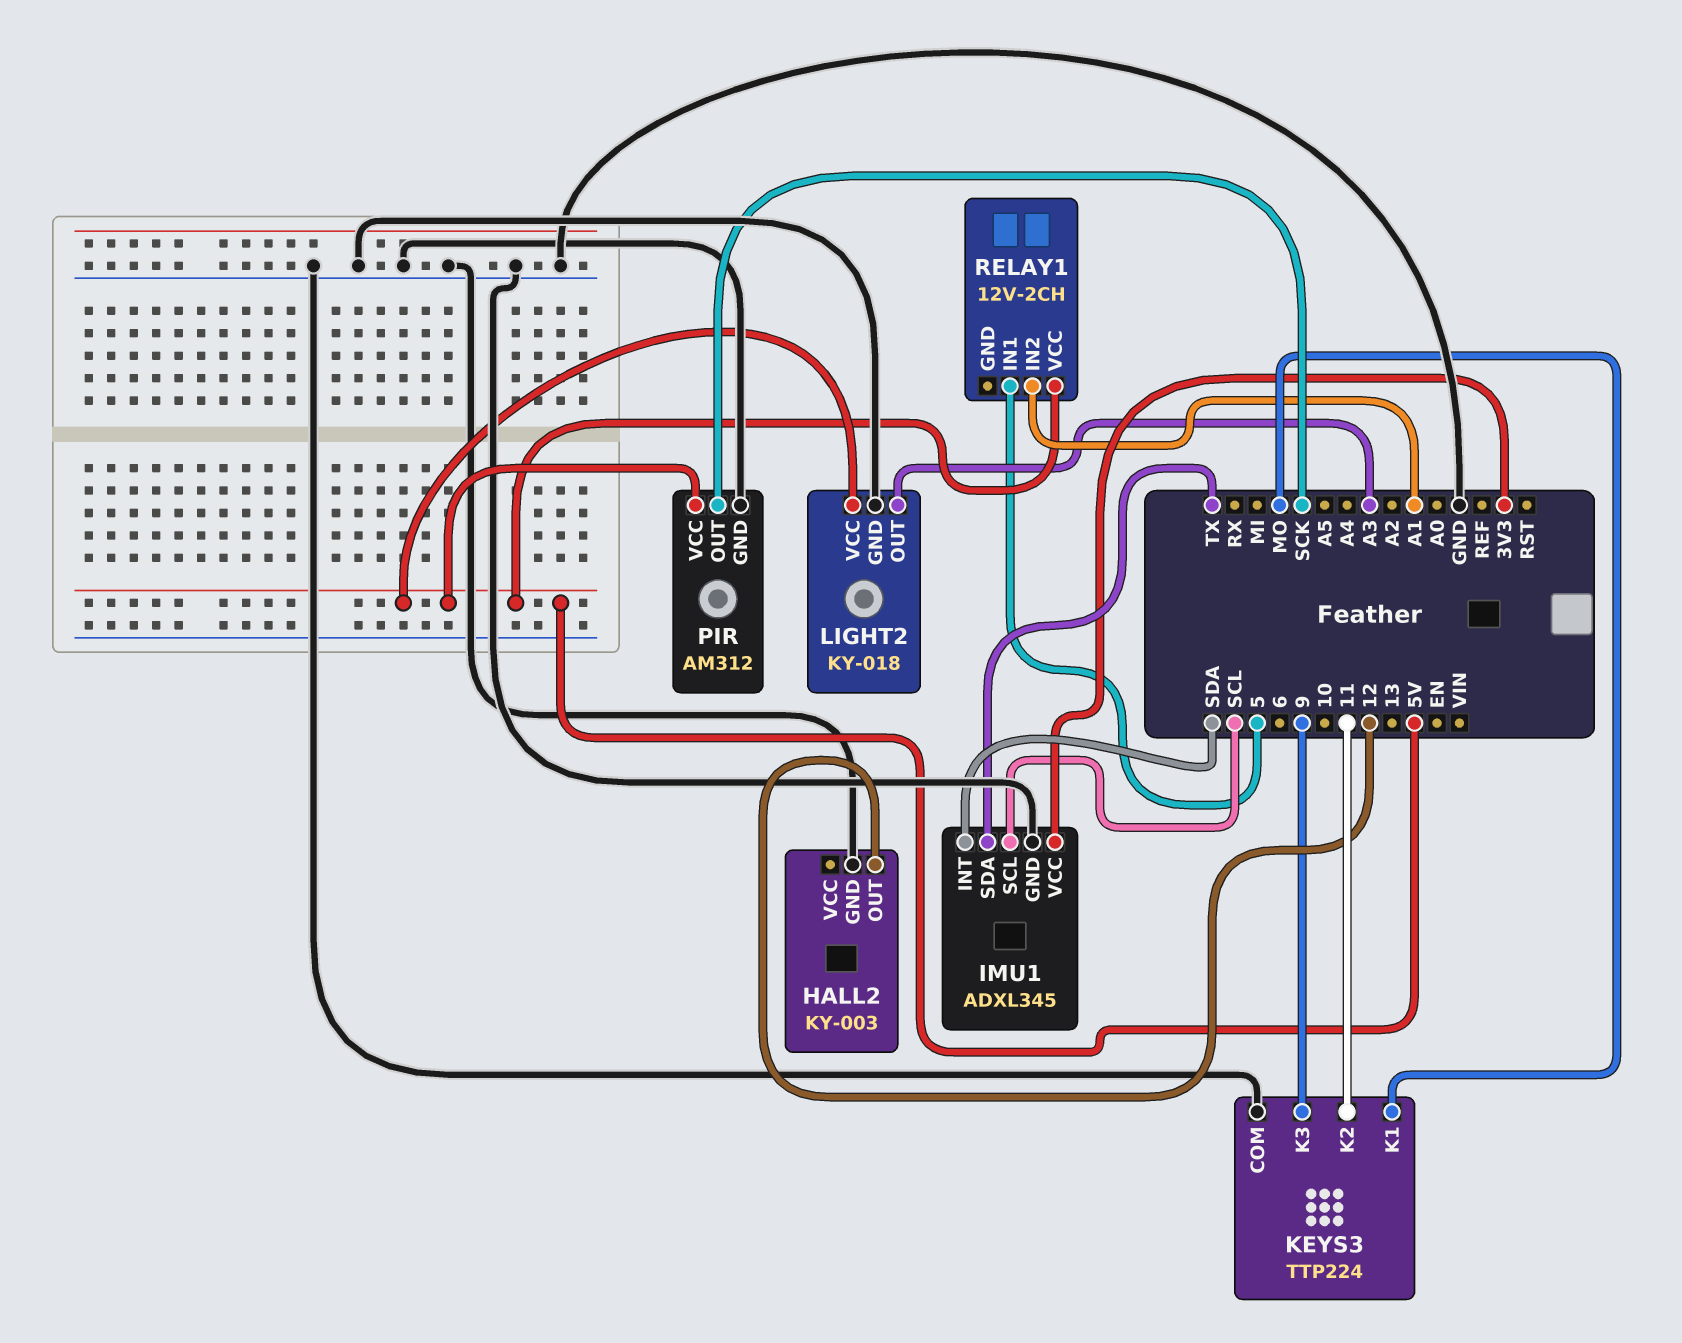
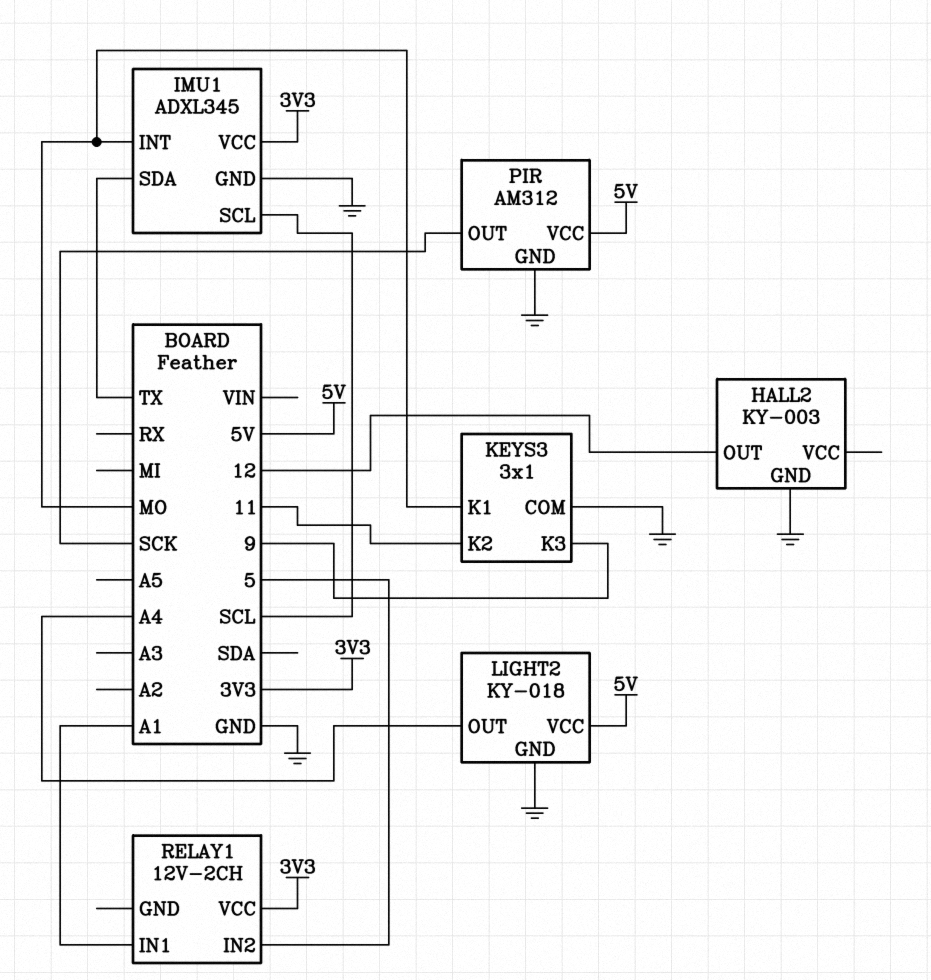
IMU1 pin INT: SDA -> MO
KEYS3: TTP224 -> 3x1
LIGHT2 pin OUT: A3 -> A4
RELAY1 pin IN1: 5 -> A1
RELAY1 pin IN2: A1 -> 5
RELAY1 pin VCC: 5V -> 3V3

